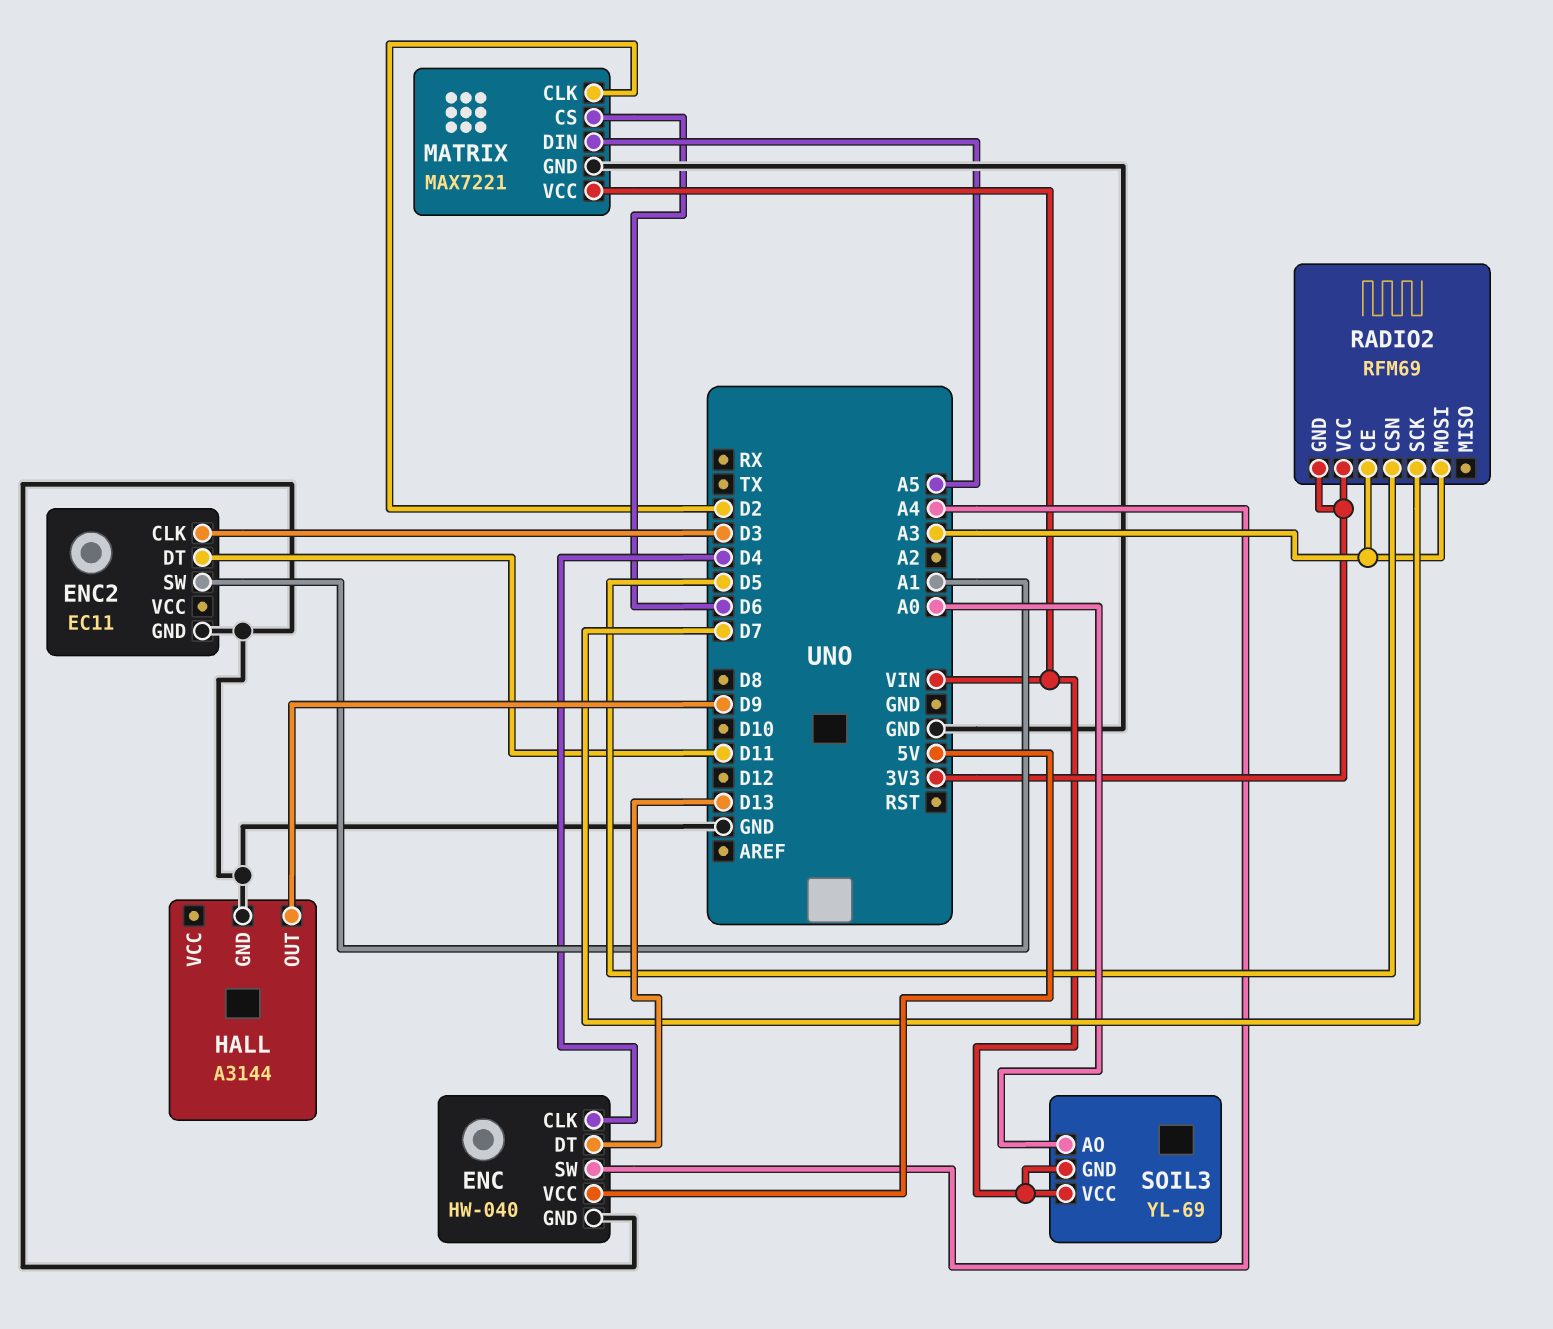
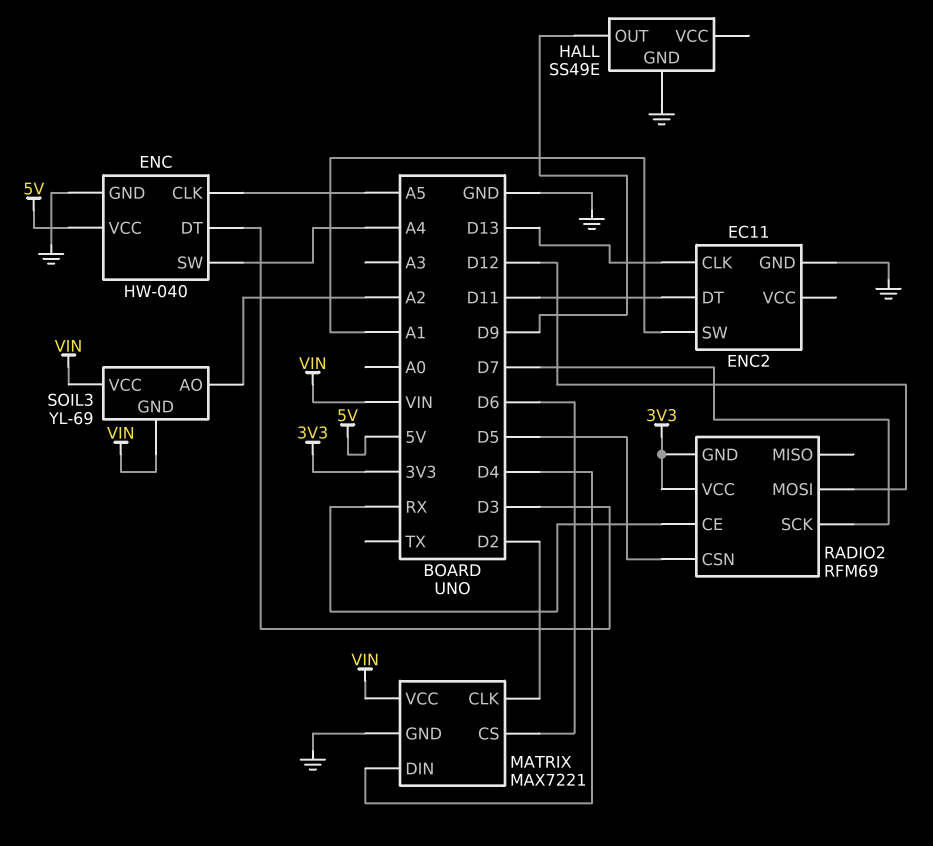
ENC pin CLK: D4 -> A5
ENC pin DT: D13 -> D3
ENC2 pin CLK: D3 -> D13
HALL: A3144 -> SS49E
MATRIX pin DIN: A5 -> D4
RADIO2 pin CE: A3 -> RX
RADIO2 pin MOSI: A3 -> D12
SOIL3 pin AO: A0 -> A2

